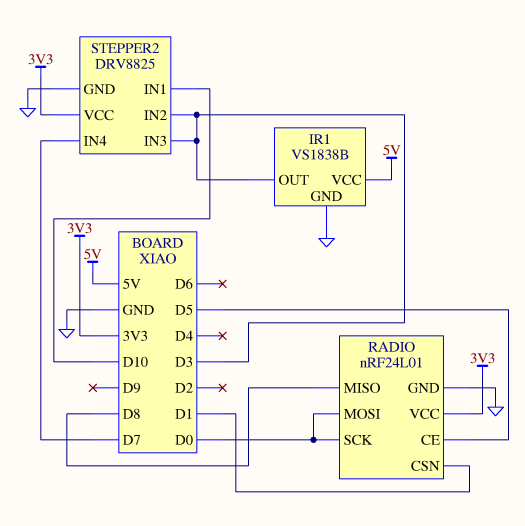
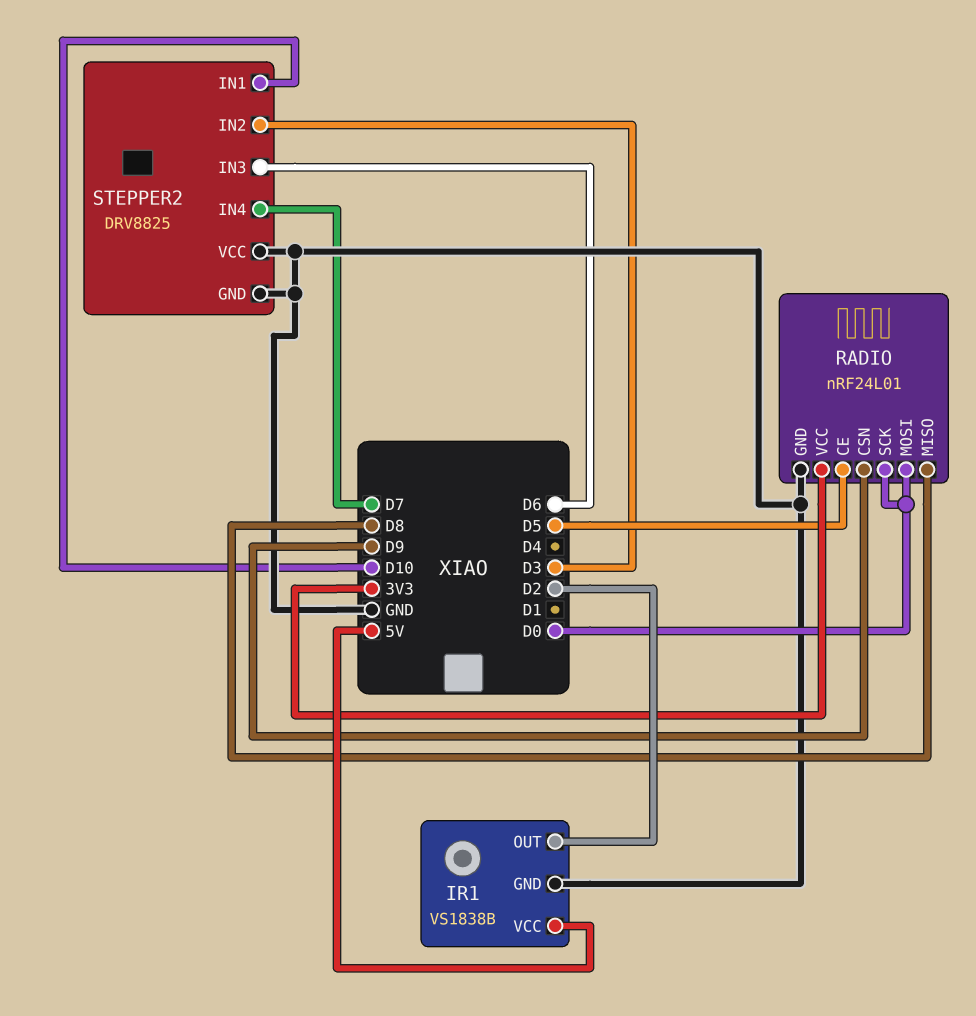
IR1 pin OUT: D3 -> D2
RADIO pin CSN: D1 -> D9
STEPPER2 pin IN3: D3 -> D6
STEPPER2 pin VCC: 3V3 -> GND

